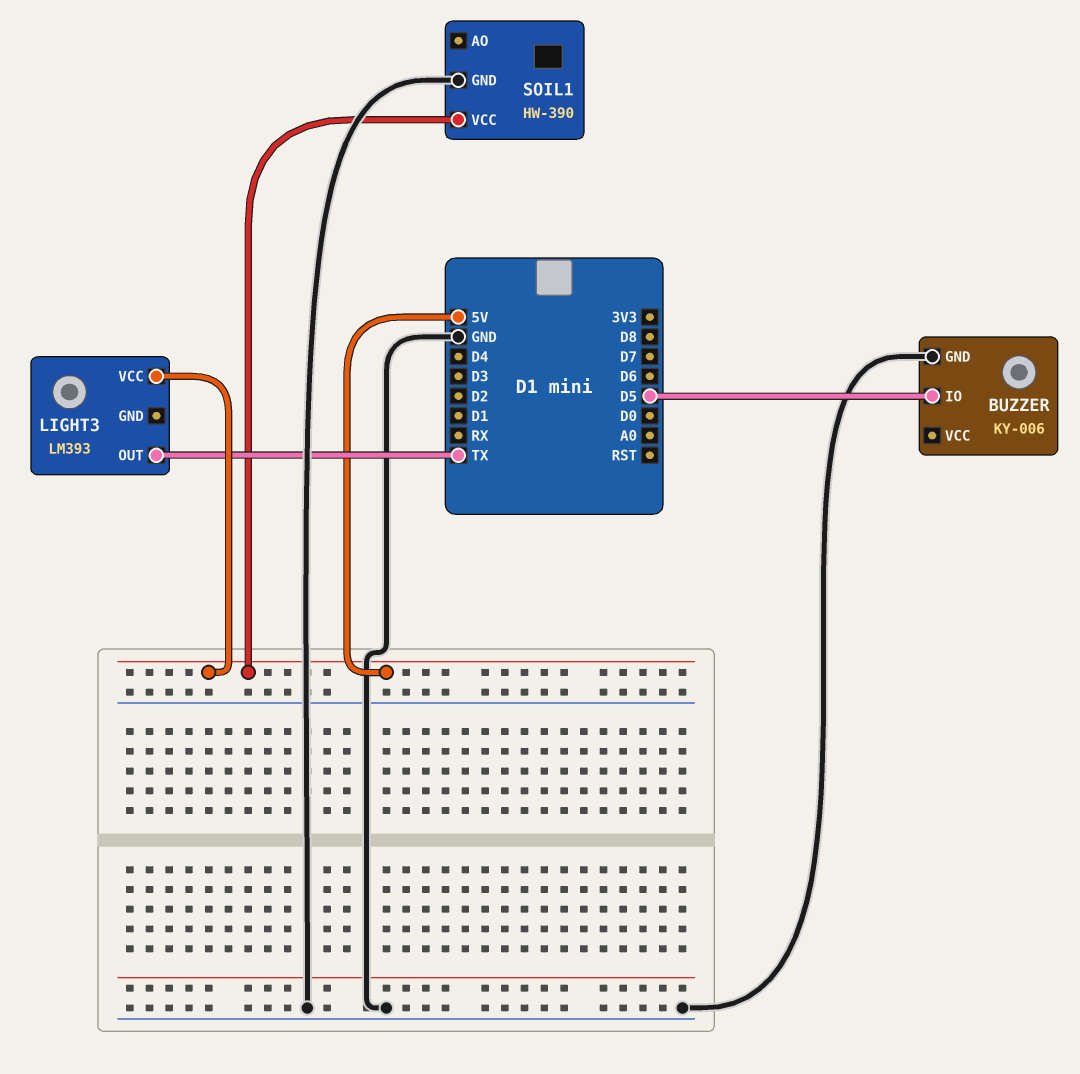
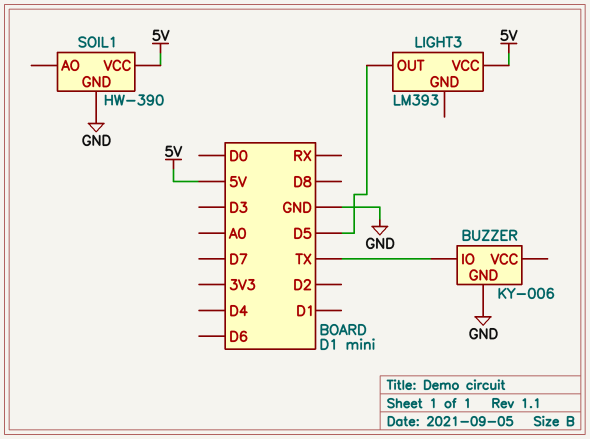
BUZZER pin IO: D5 -> TX
LIGHT3 pin OUT: TX -> D5

